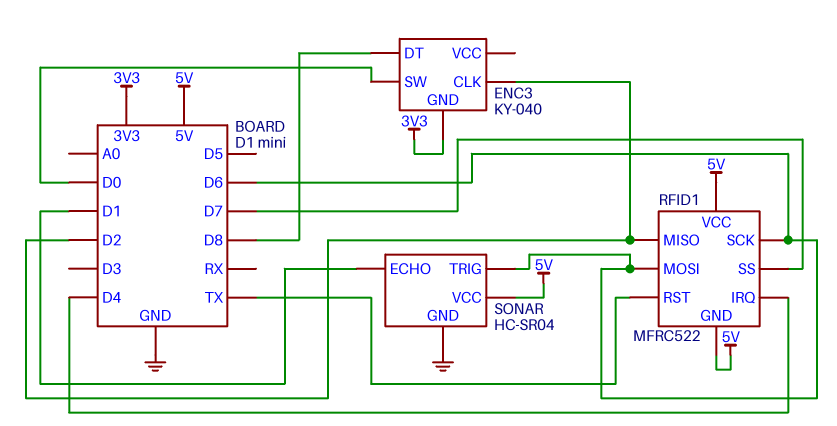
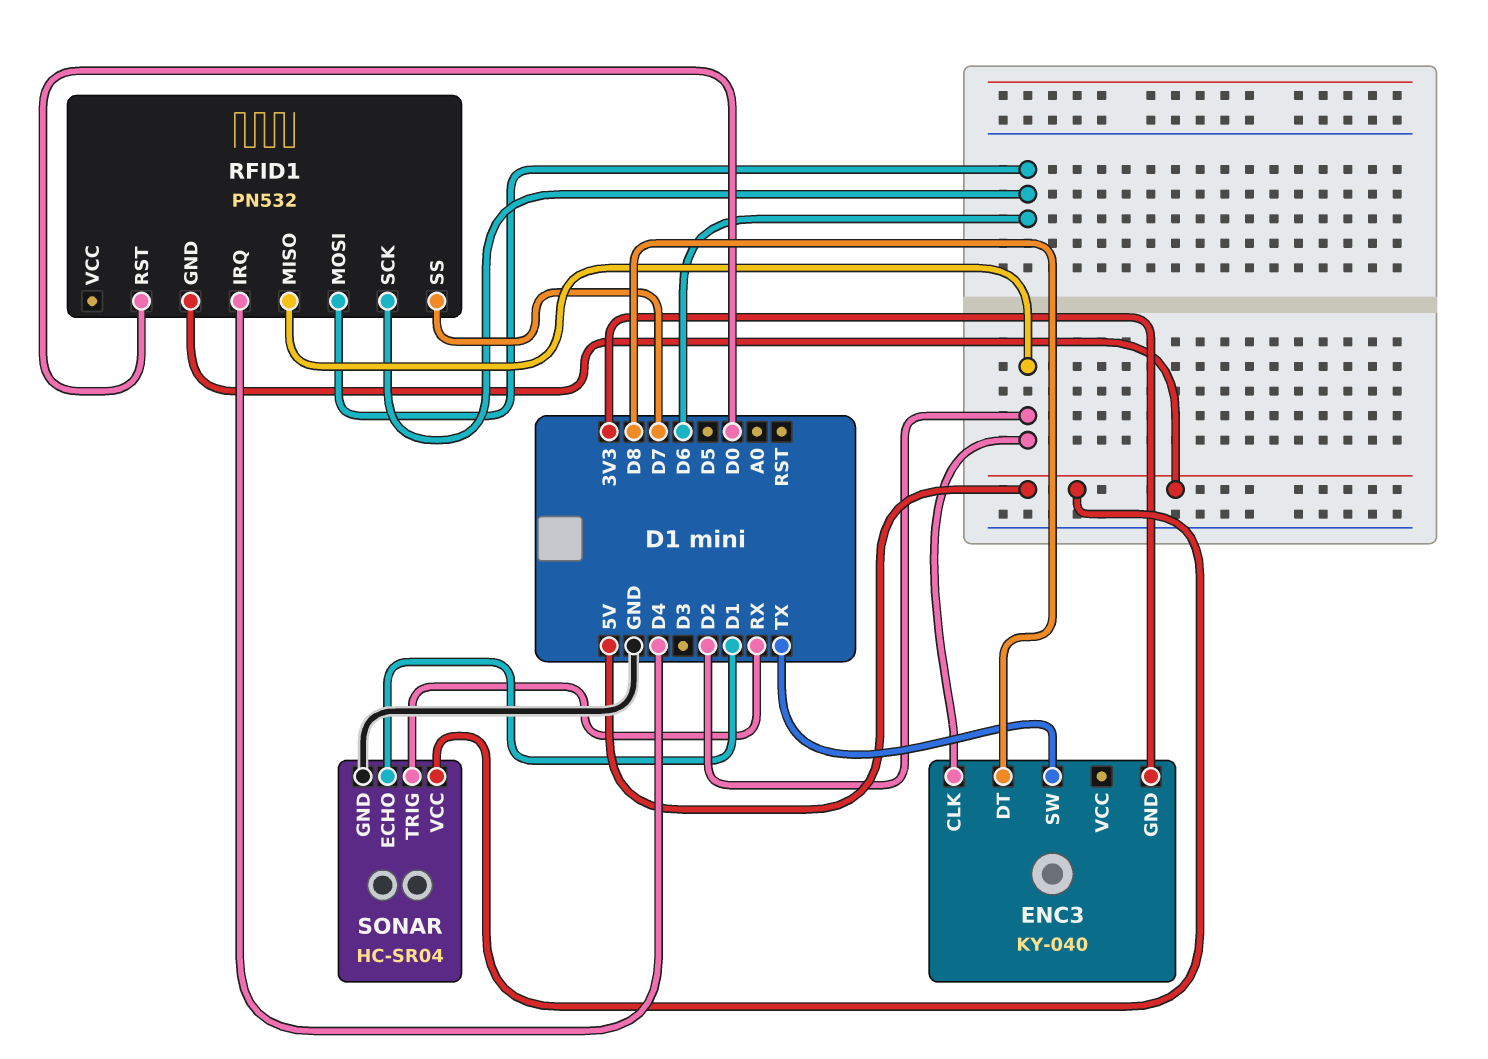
ENC3 pin SW: D0 -> TX
RFID1: MFRC522 -> PN532
RFID1 pin RST: TX -> D0
RFID1 pin VCC: 5V -> none
SONAR pin TRIG: D6 -> RX

